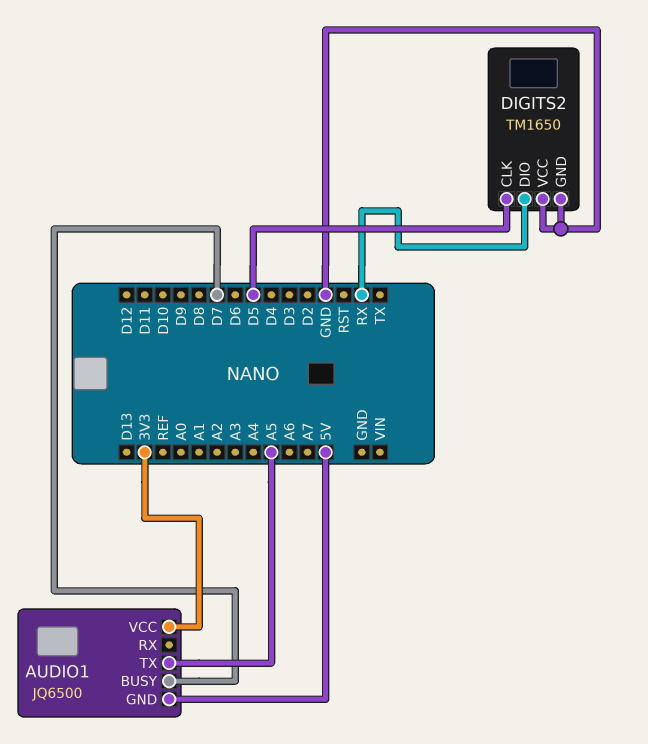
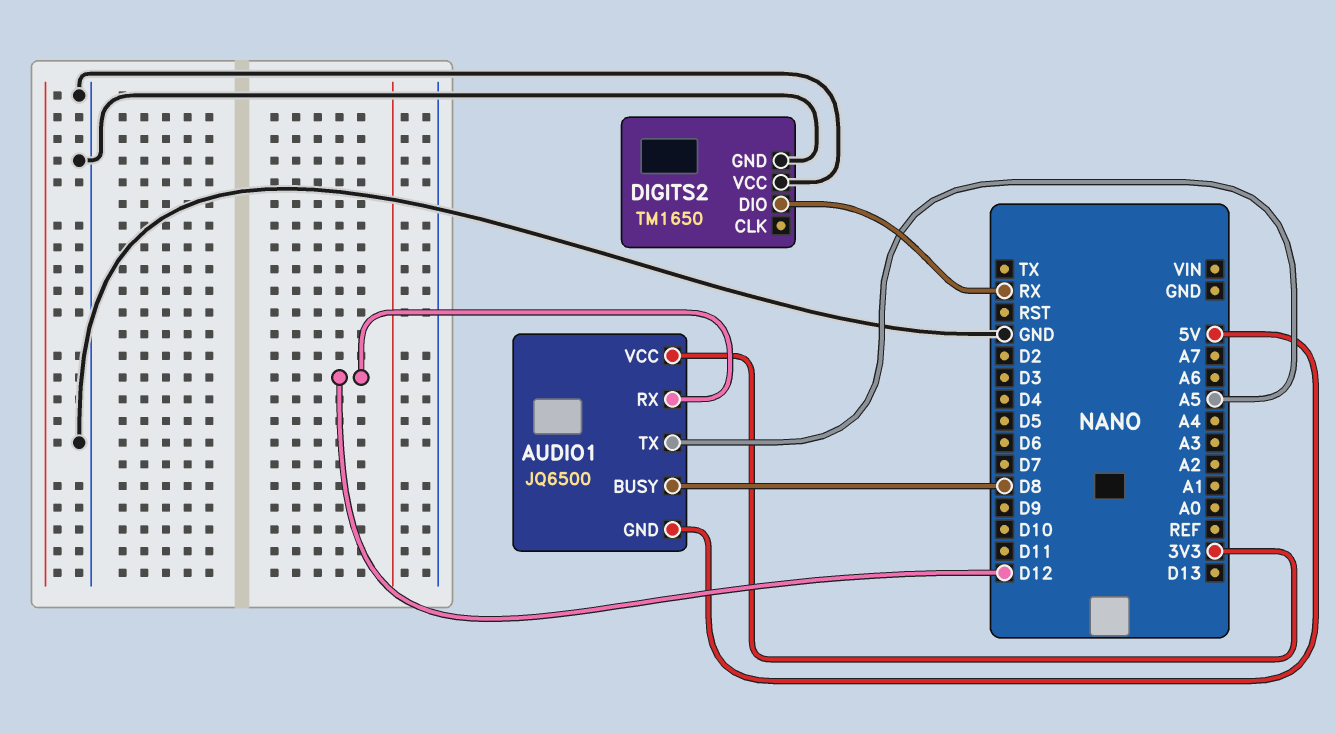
AUDIO1 pin BUSY: D7 -> D8
AUDIO1 pin RX: none -> D12
DIGITS2 pin CLK: D5 -> none

